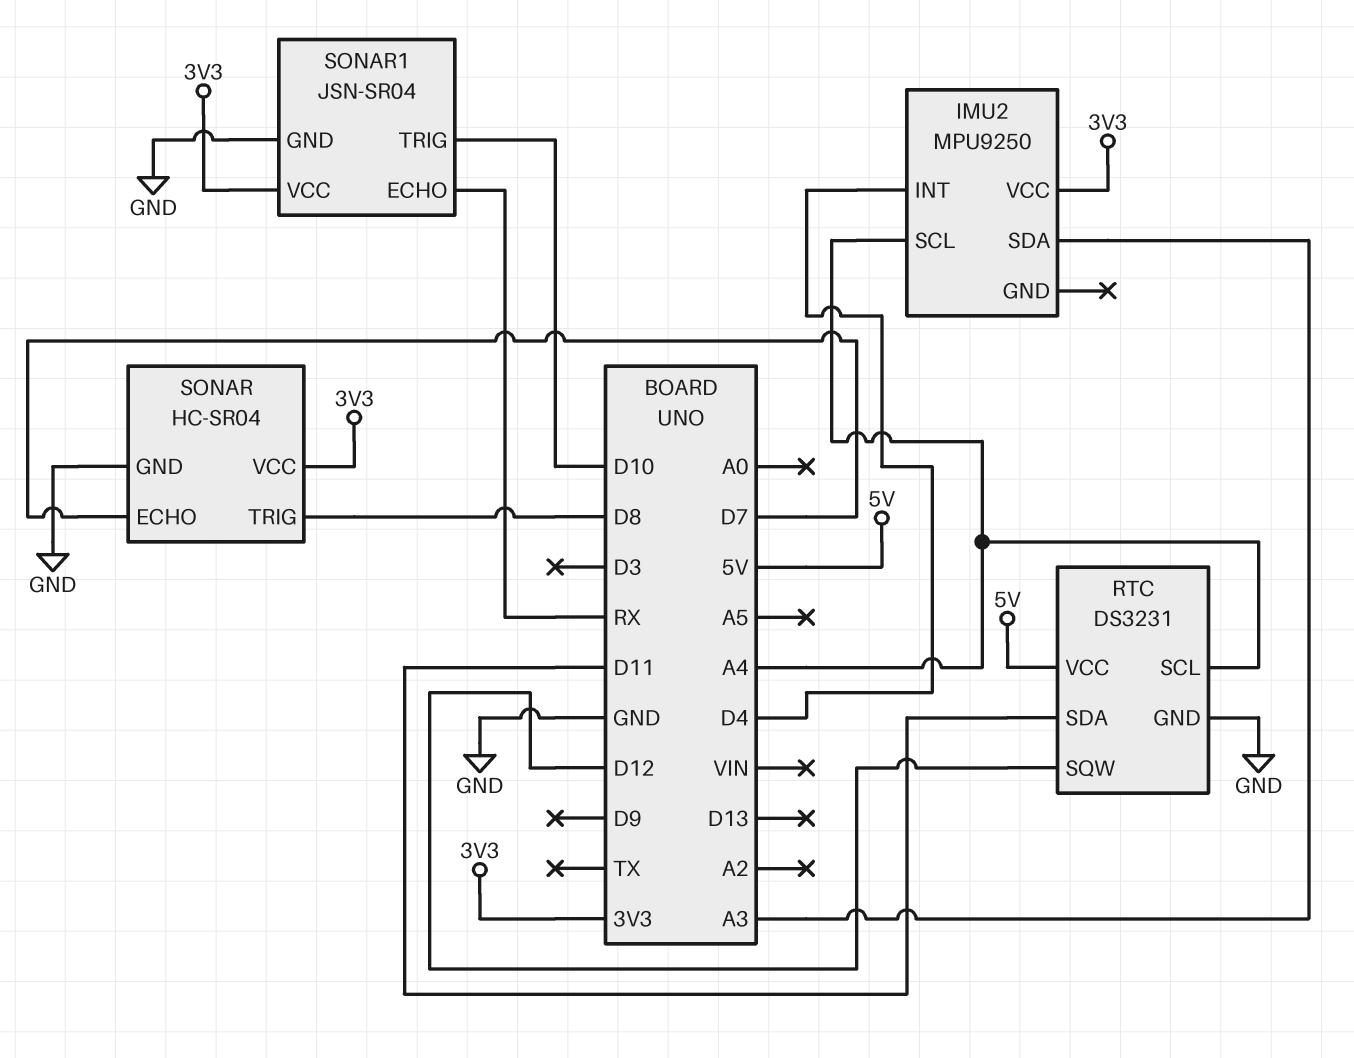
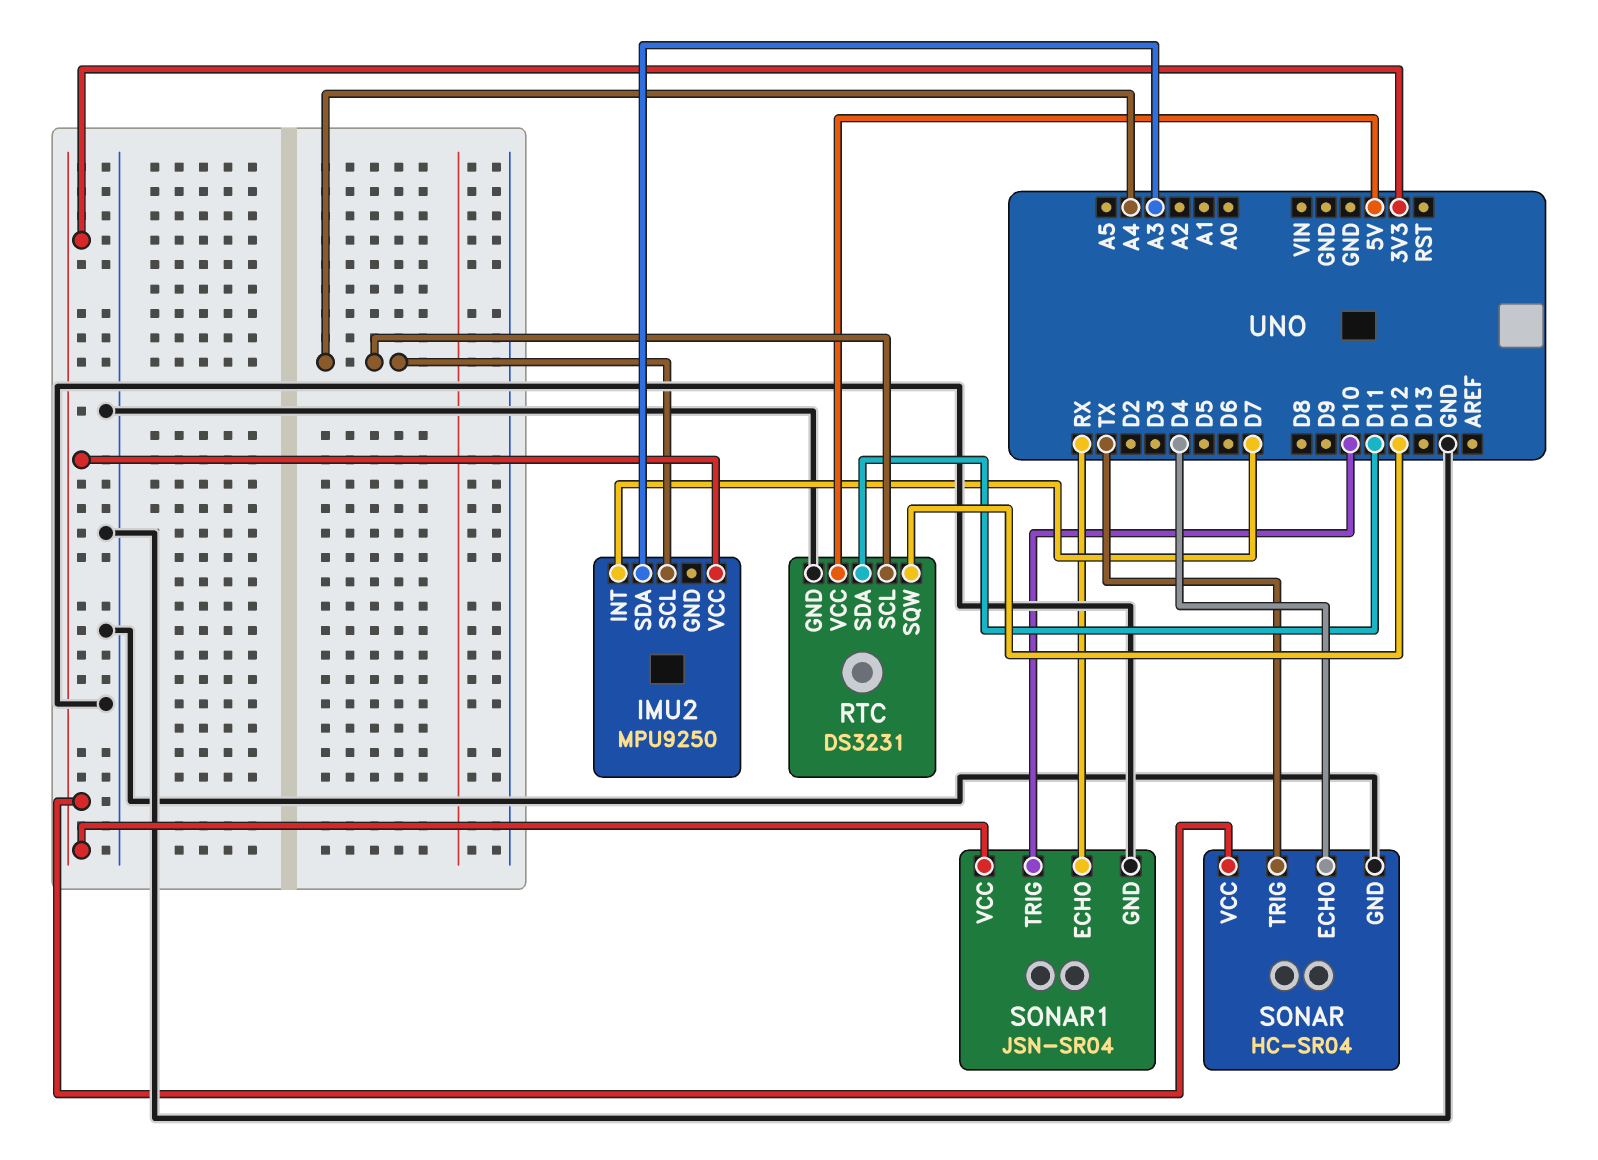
IMU2 pin INT: D4 -> D7
SONAR pin ECHO: D7 -> D4
SONAR pin TRIG: D8 -> TX

